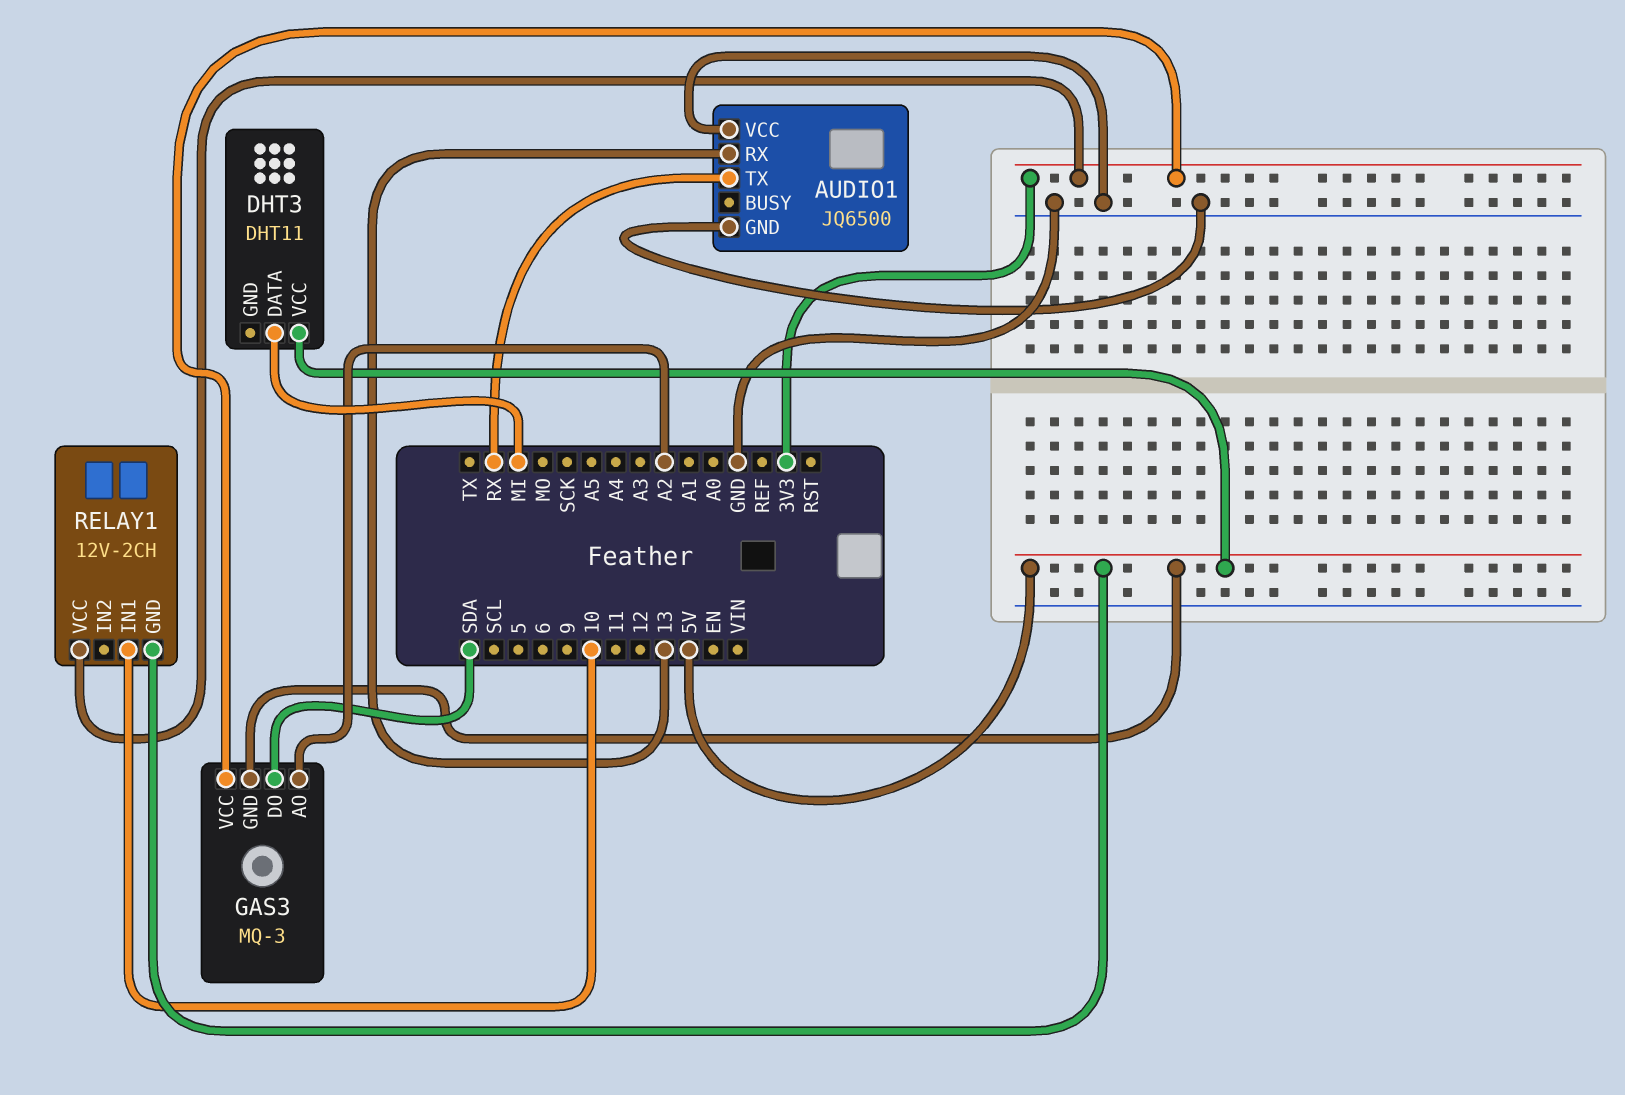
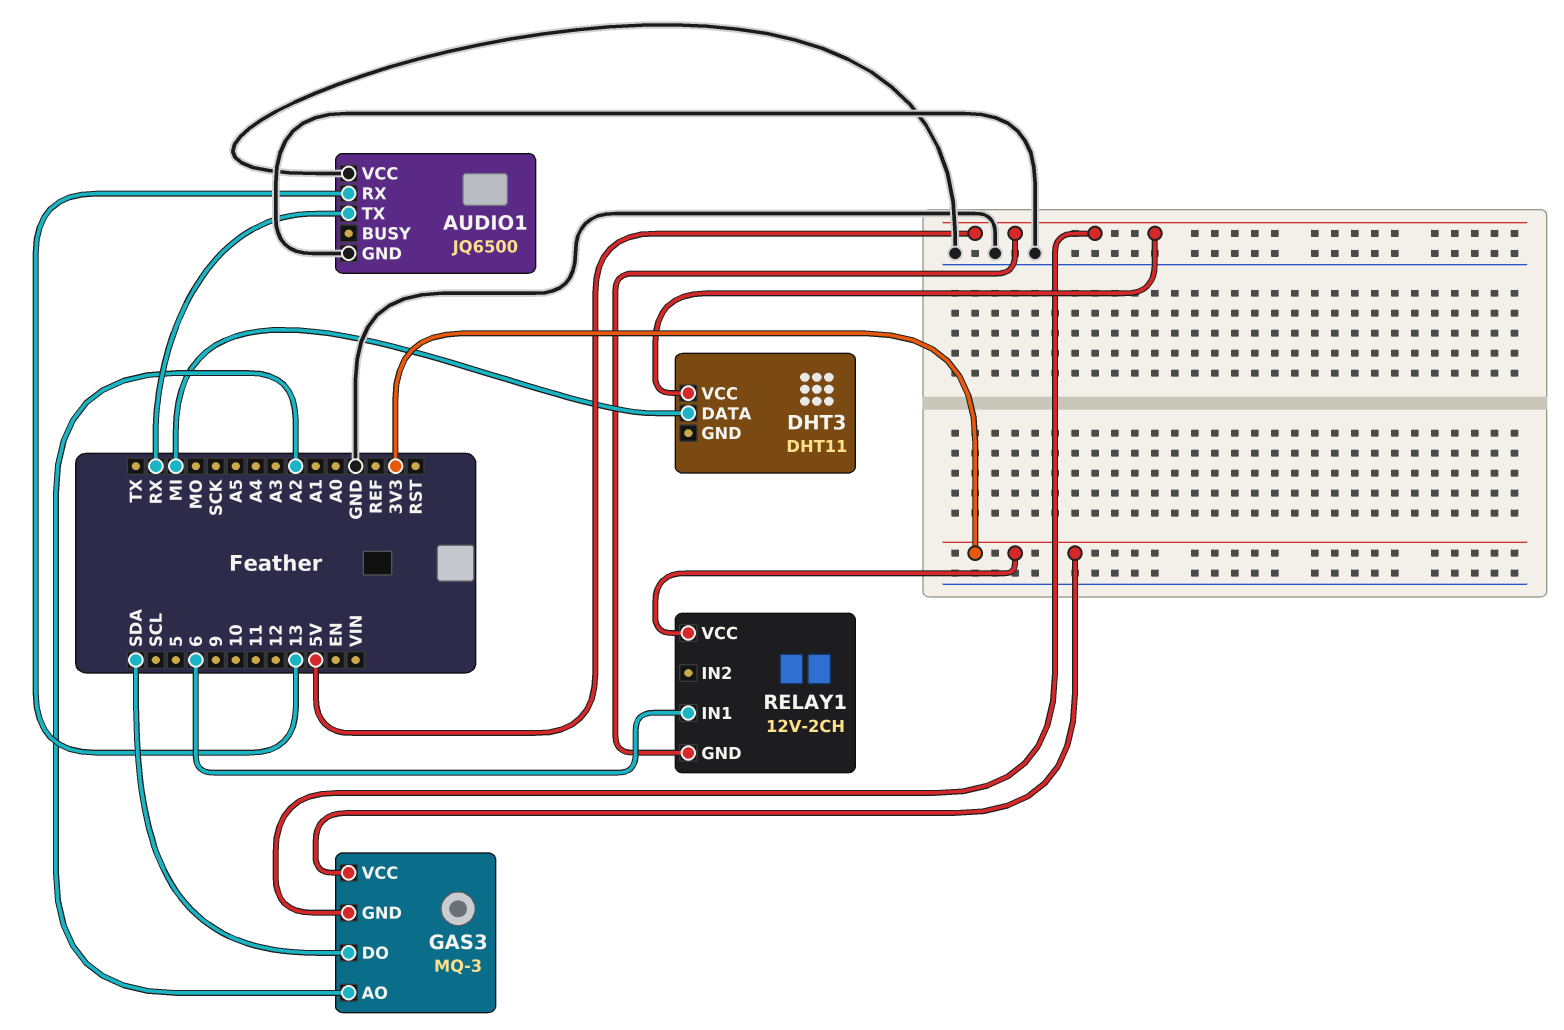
RELAY1 pin IN1: 10 -> 6

